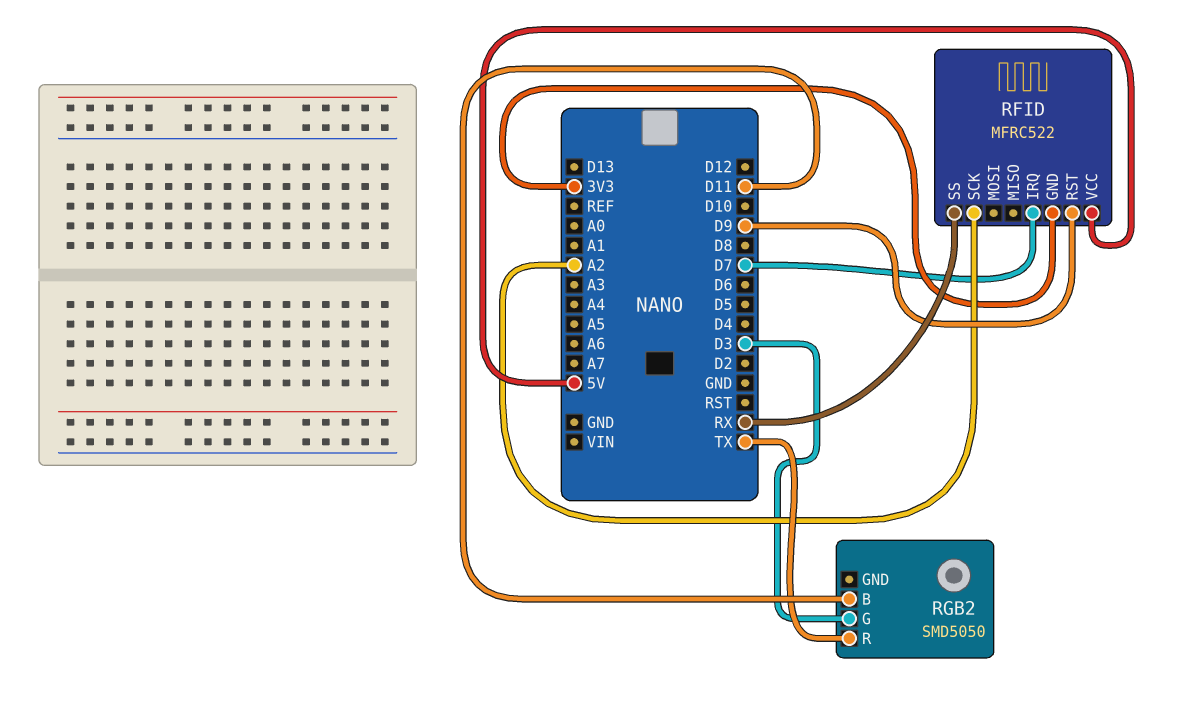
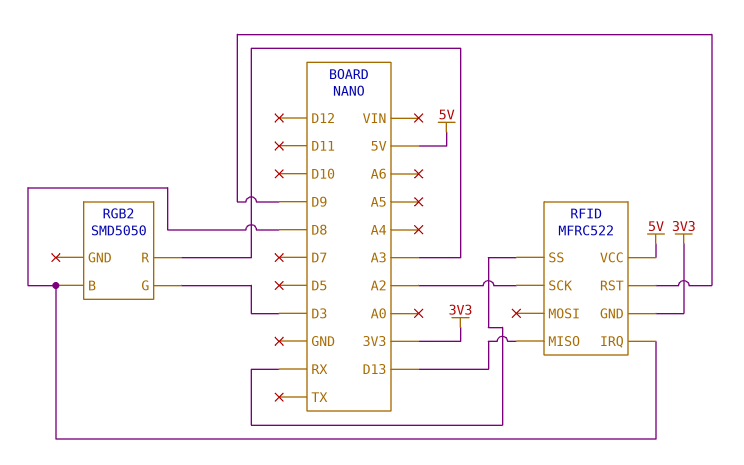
RFID pin IRQ: D7 -> D8
RFID pin MISO: none -> D13
RGB2 pin B: D11 -> D8
RGB2 pin R: TX -> A3

